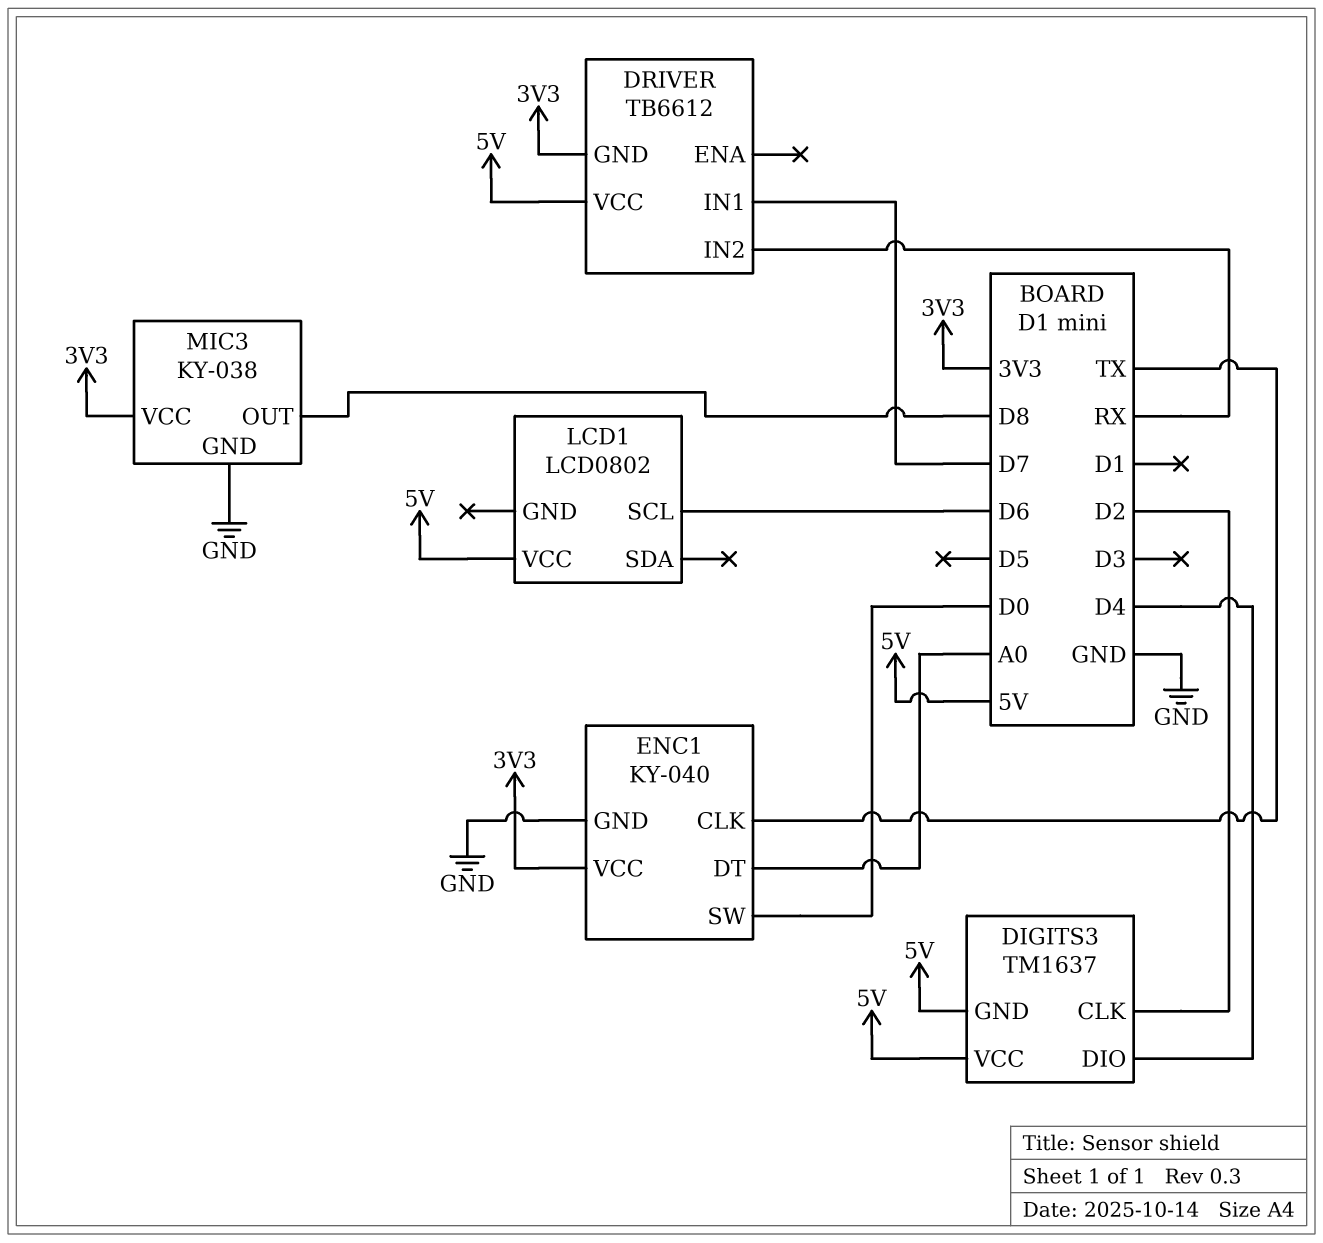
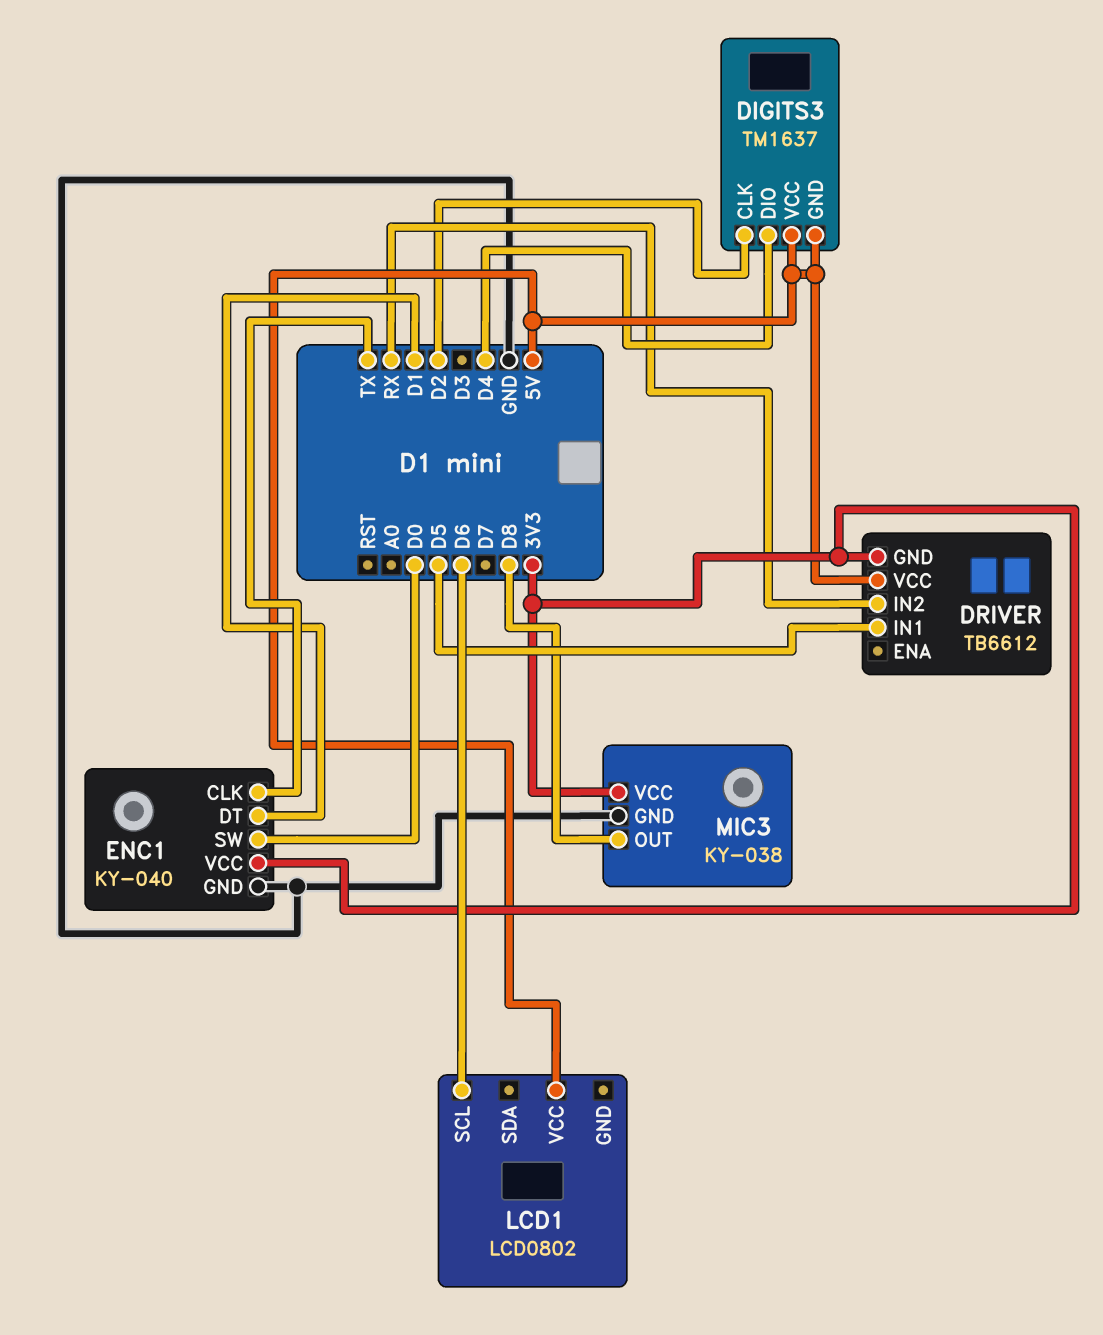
DRIVER pin IN1: D7 -> D5
ENC1 pin DT: A0 -> D1

